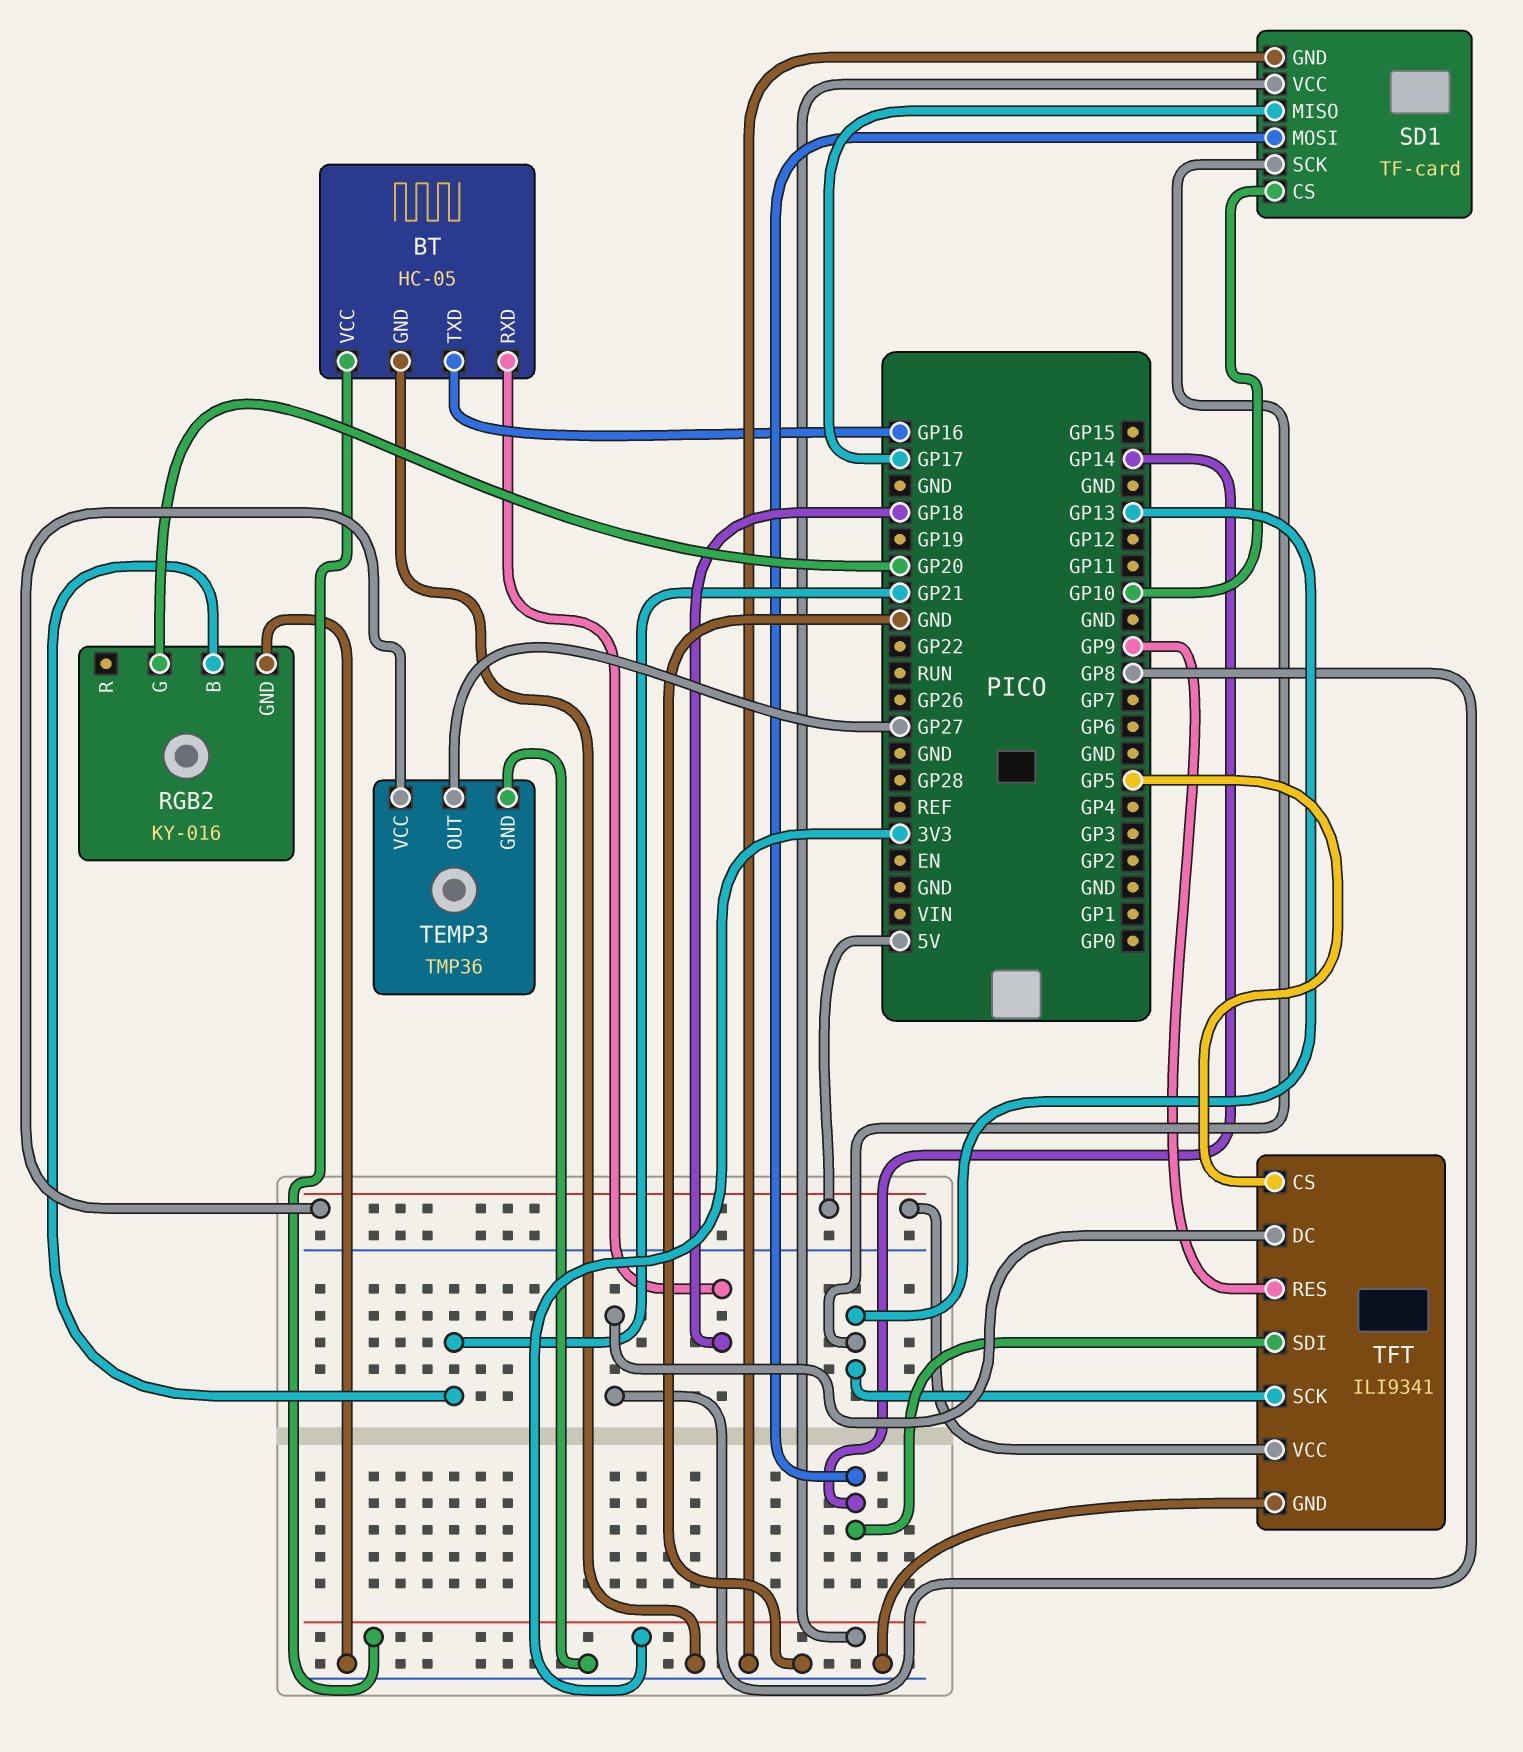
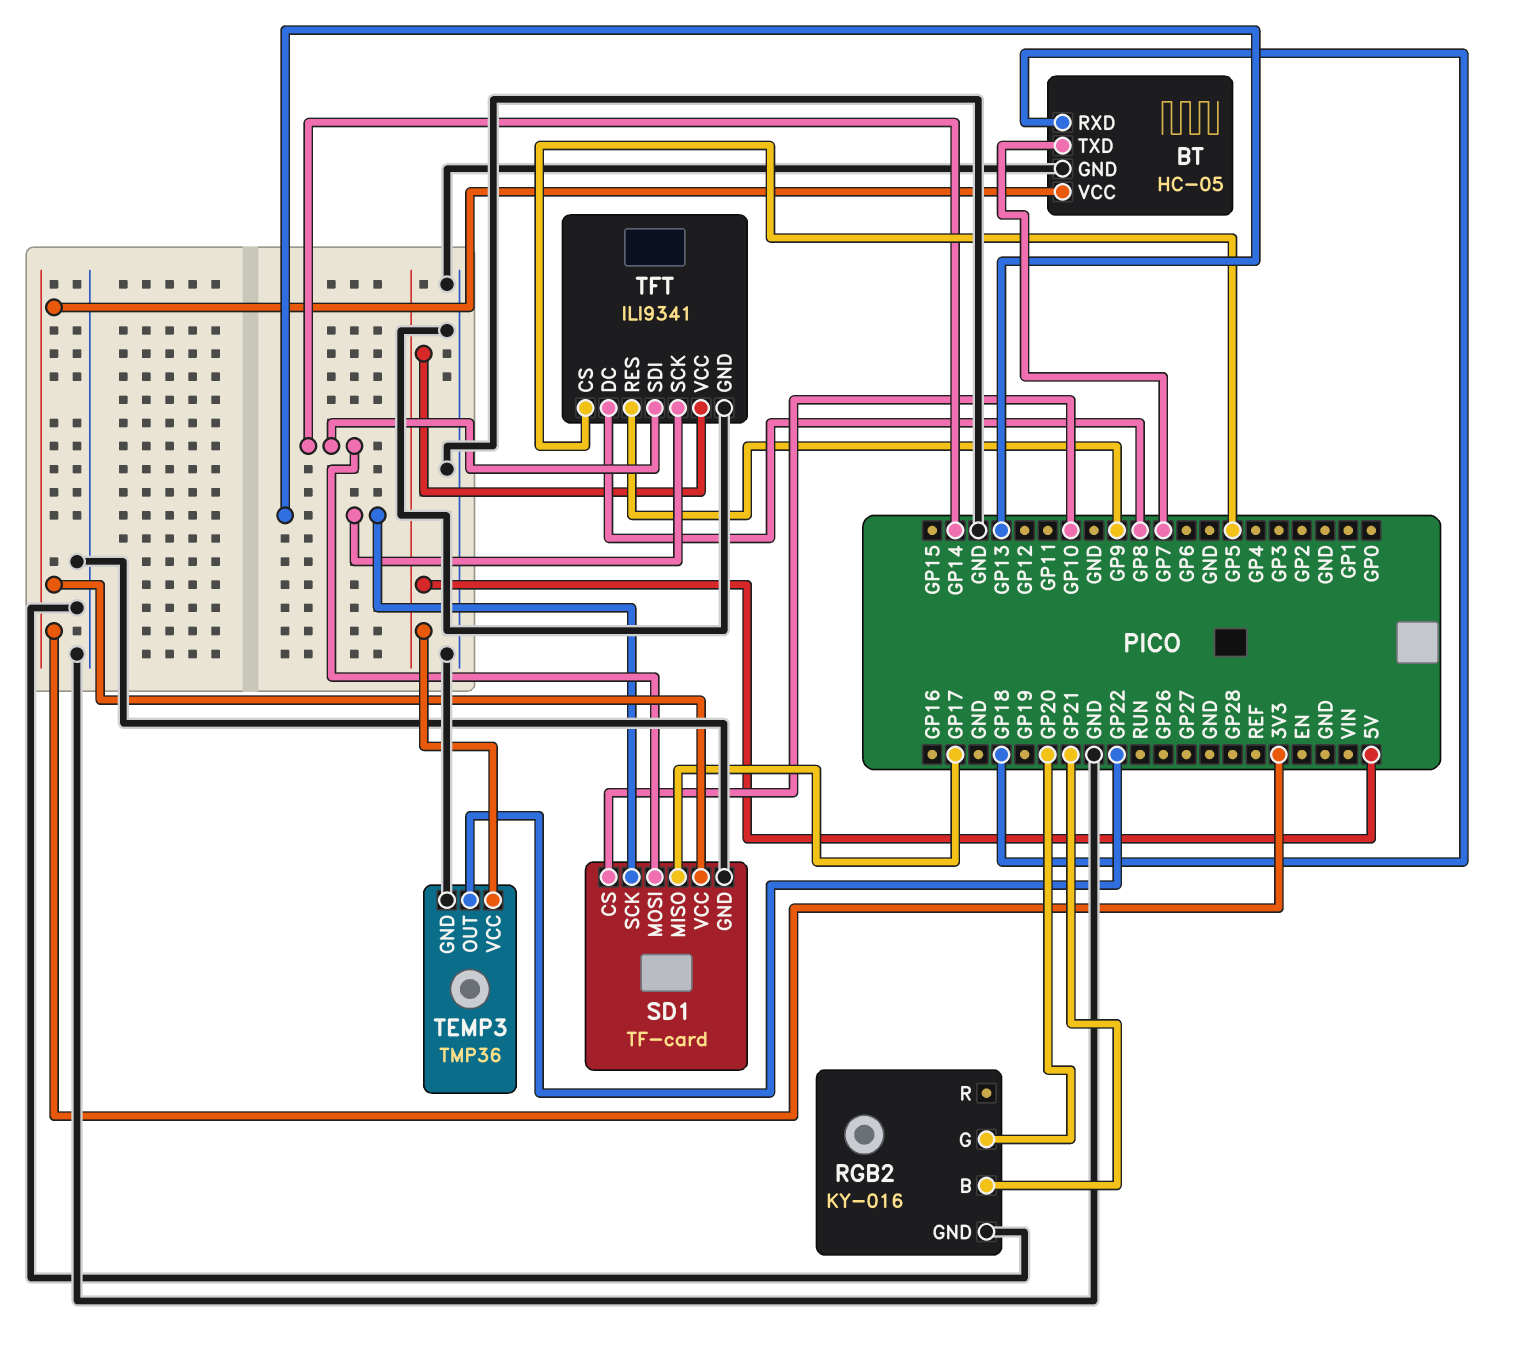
BT pin TXD: GP16 -> GP7
TEMP3 pin OUT: GP27 -> GP22

